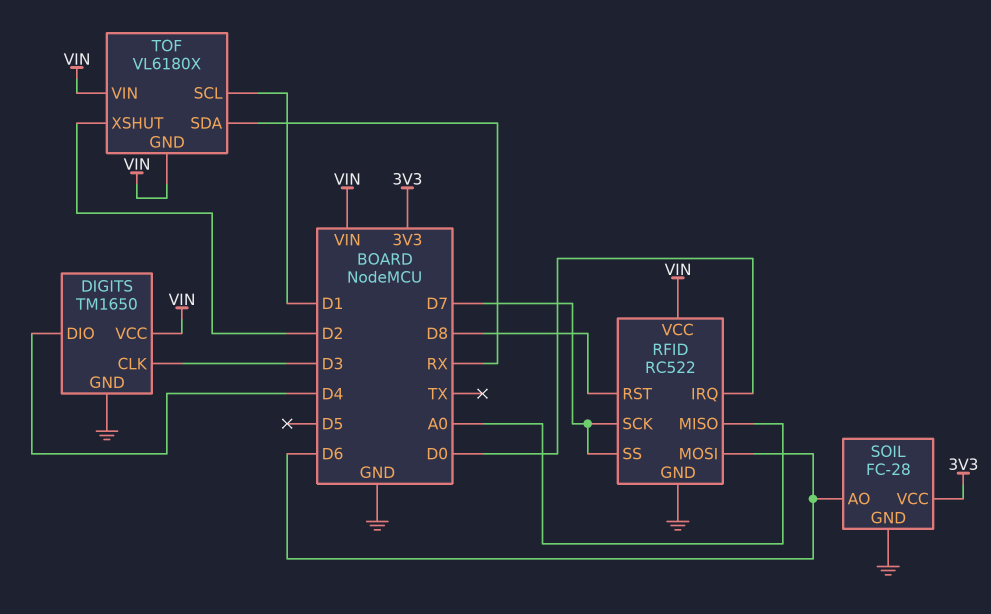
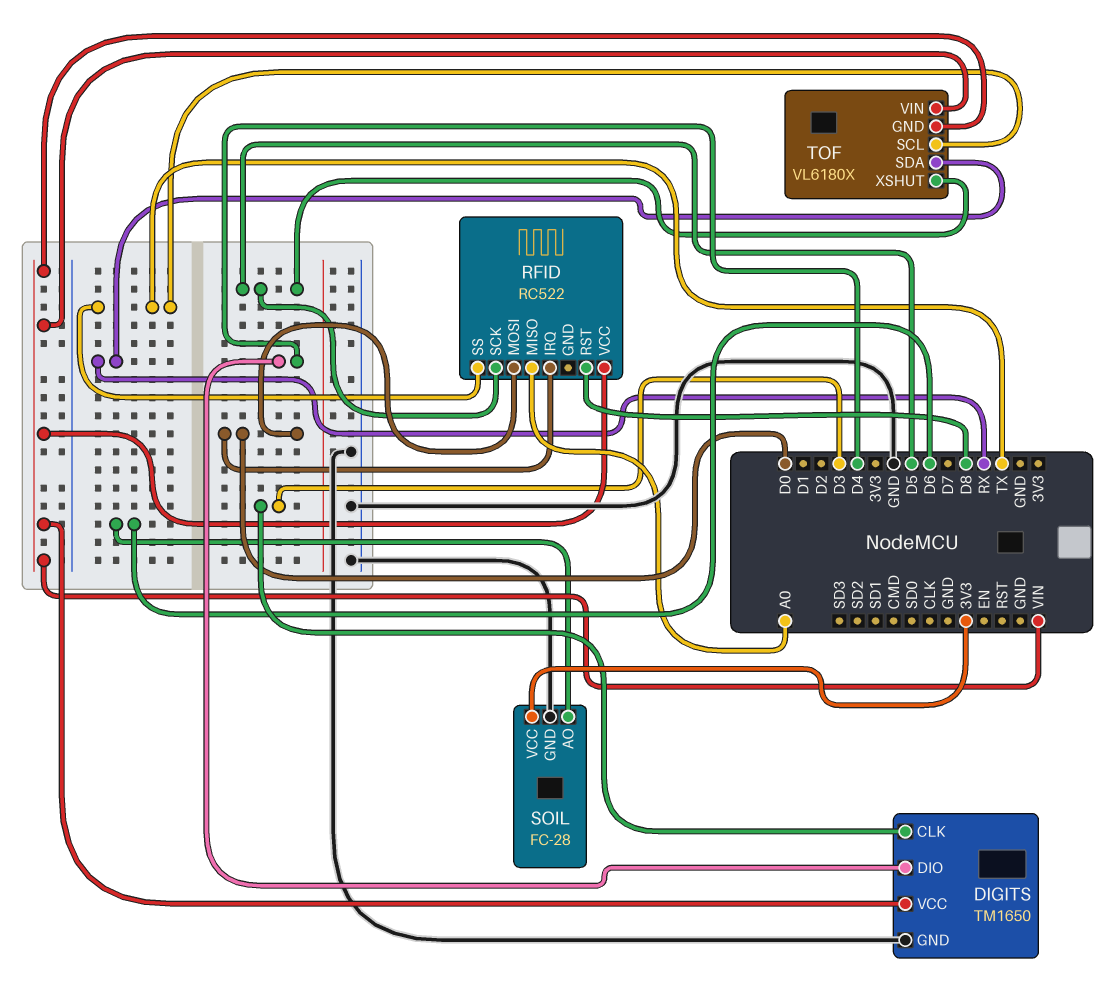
RFID pin GND: GND -> none
RFID pin MOSI: D6 -> D0
RFID pin SCK: D7 -> D5
RFID pin SS: D7 -> TX
TOF pin SCL: D1 -> TX
TOF pin XSHUT: D2 -> D5

